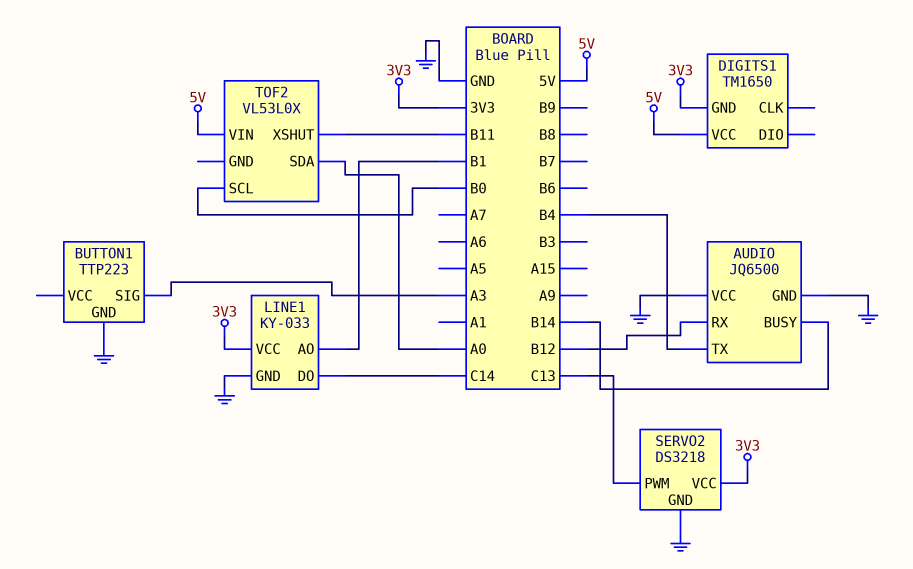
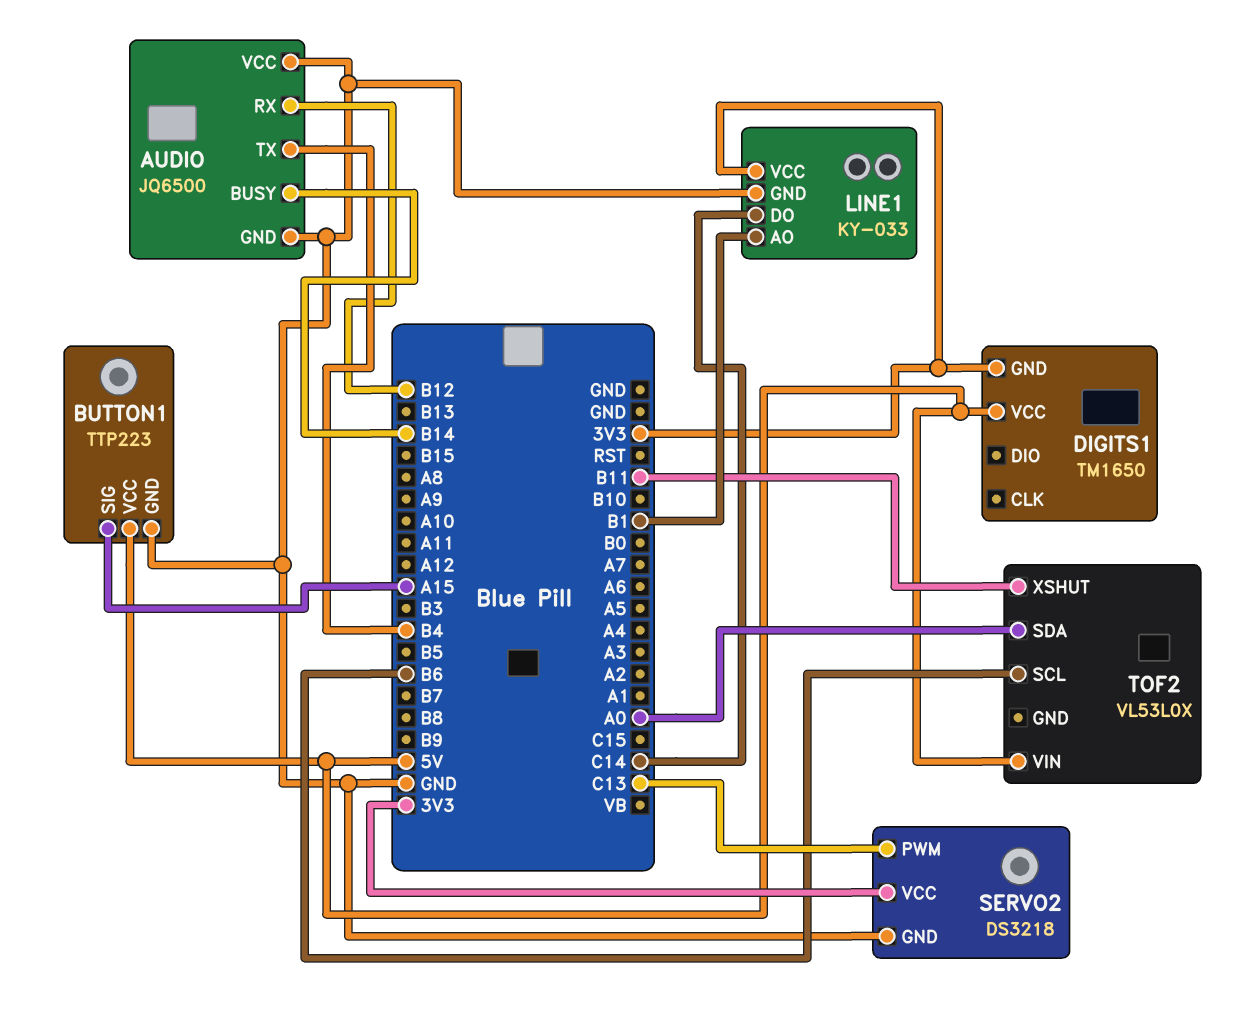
BUTTON1 pin SIG: A3 -> A15
BUTTON1 pin VCC: none -> 5V
TOF2 pin SCL: B0 -> B6

